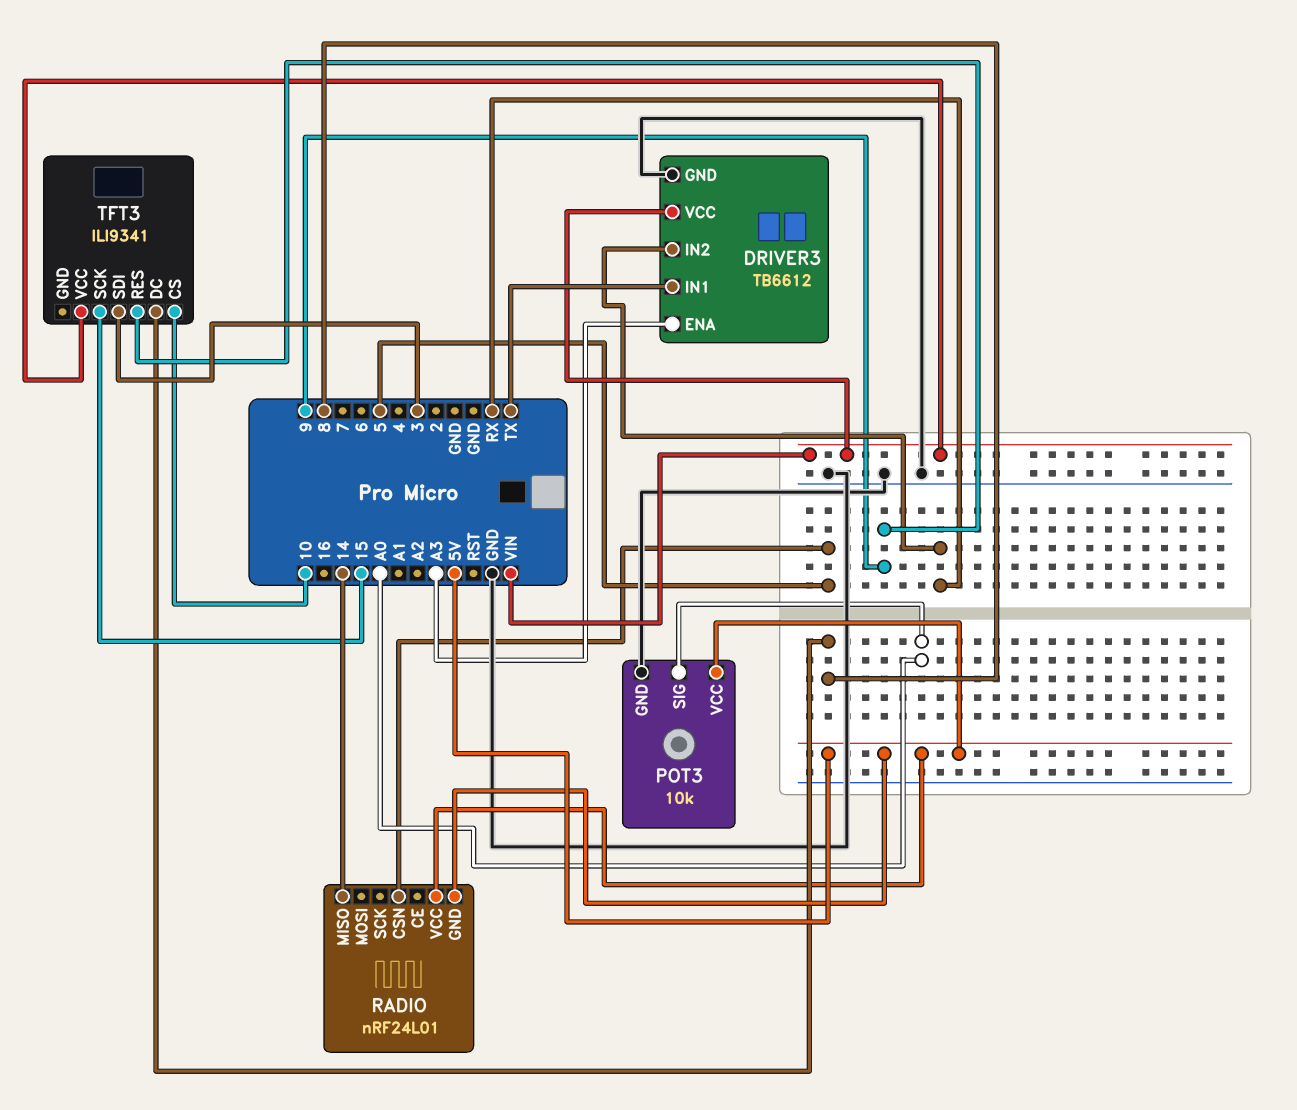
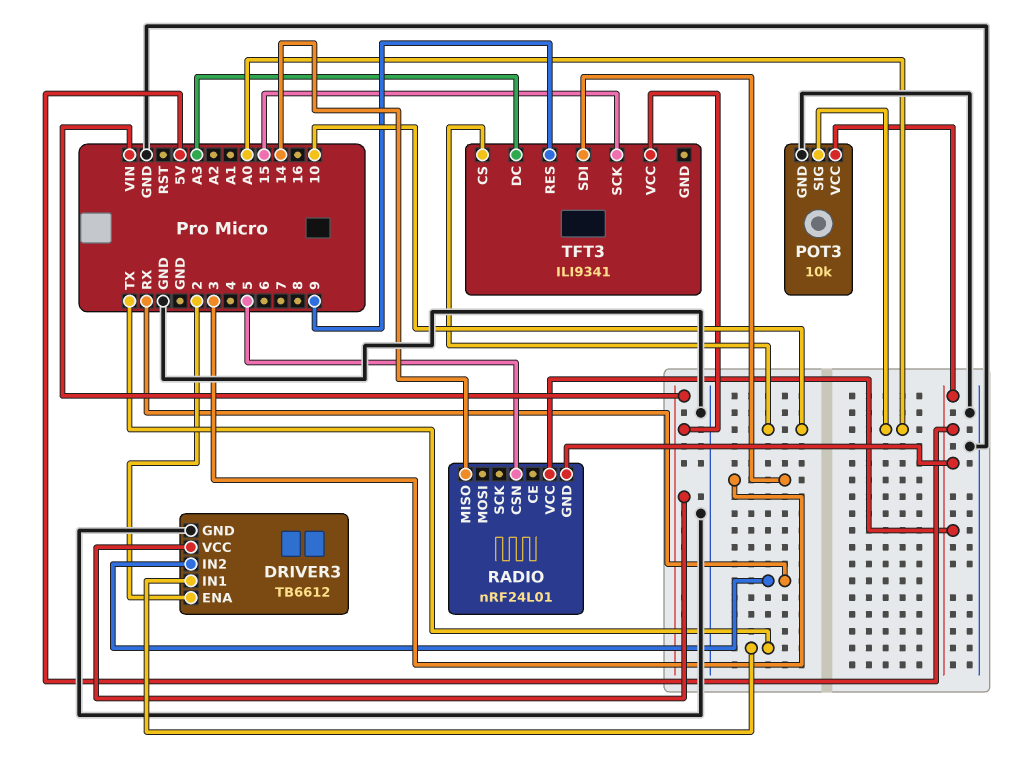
DRIVER3 pin ENA: A3 -> 2
TFT3 pin DC: 8 -> A3

